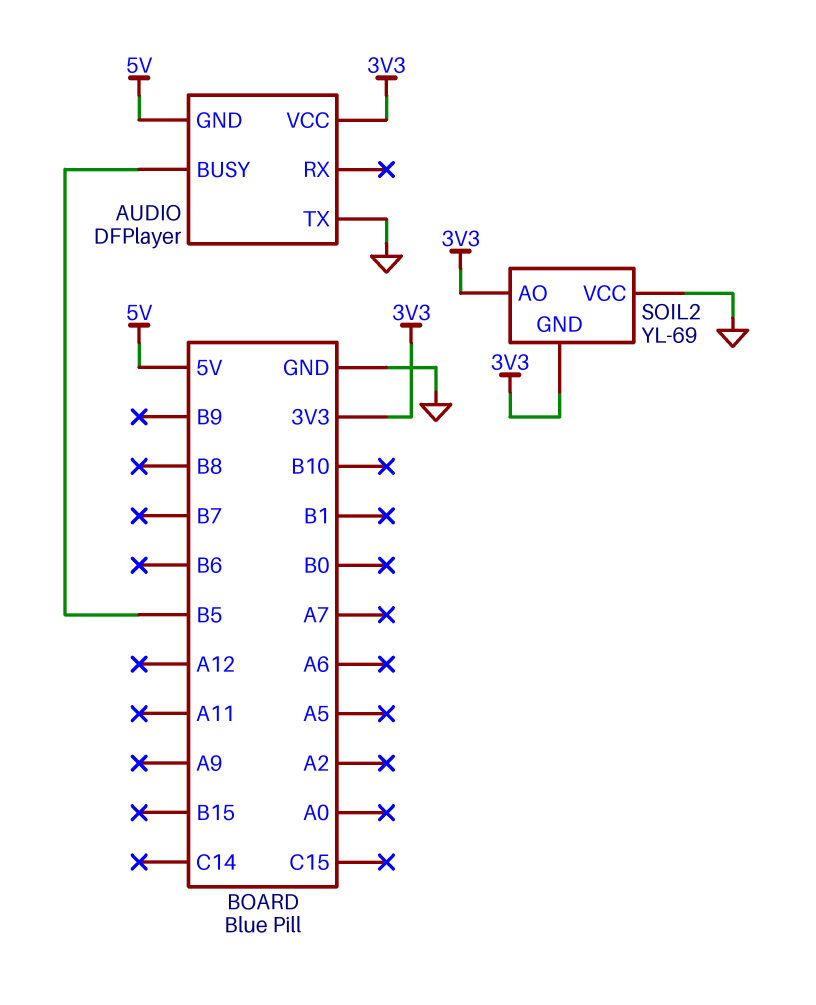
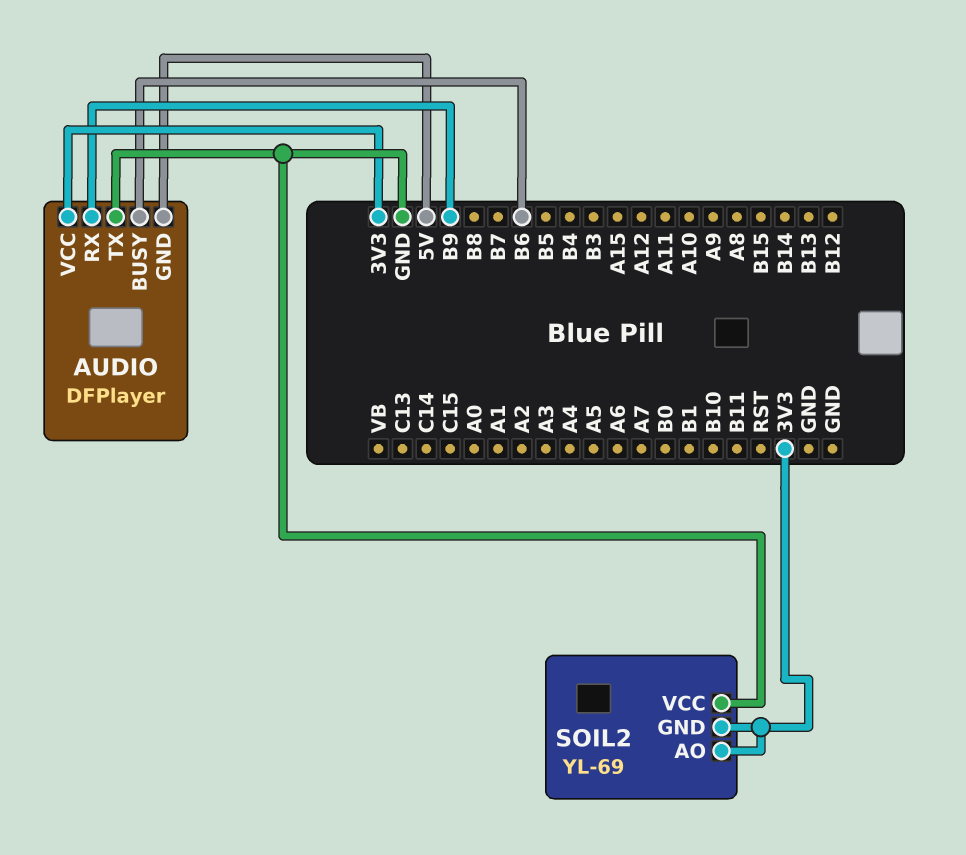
AUDIO pin BUSY: B5 -> B6
AUDIO pin RX: none -> B9

